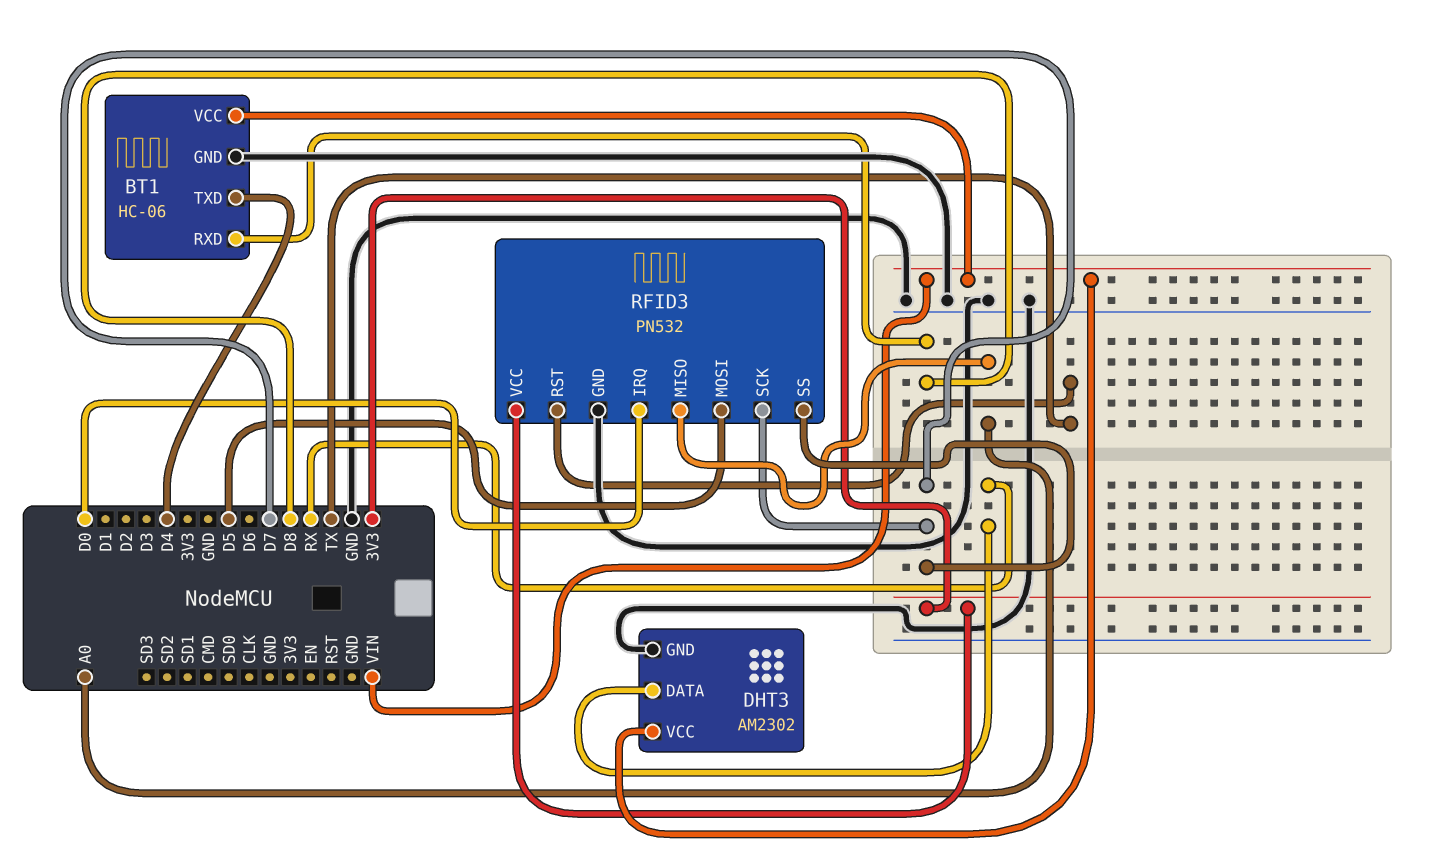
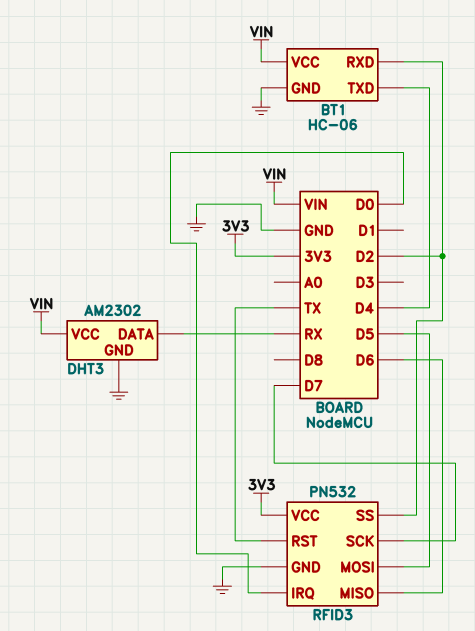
BT1 pin RXD: D8 -> D2
RFID3 pin MISO: A0 -> D6
RFID3 pin SS: D7 -> D2

